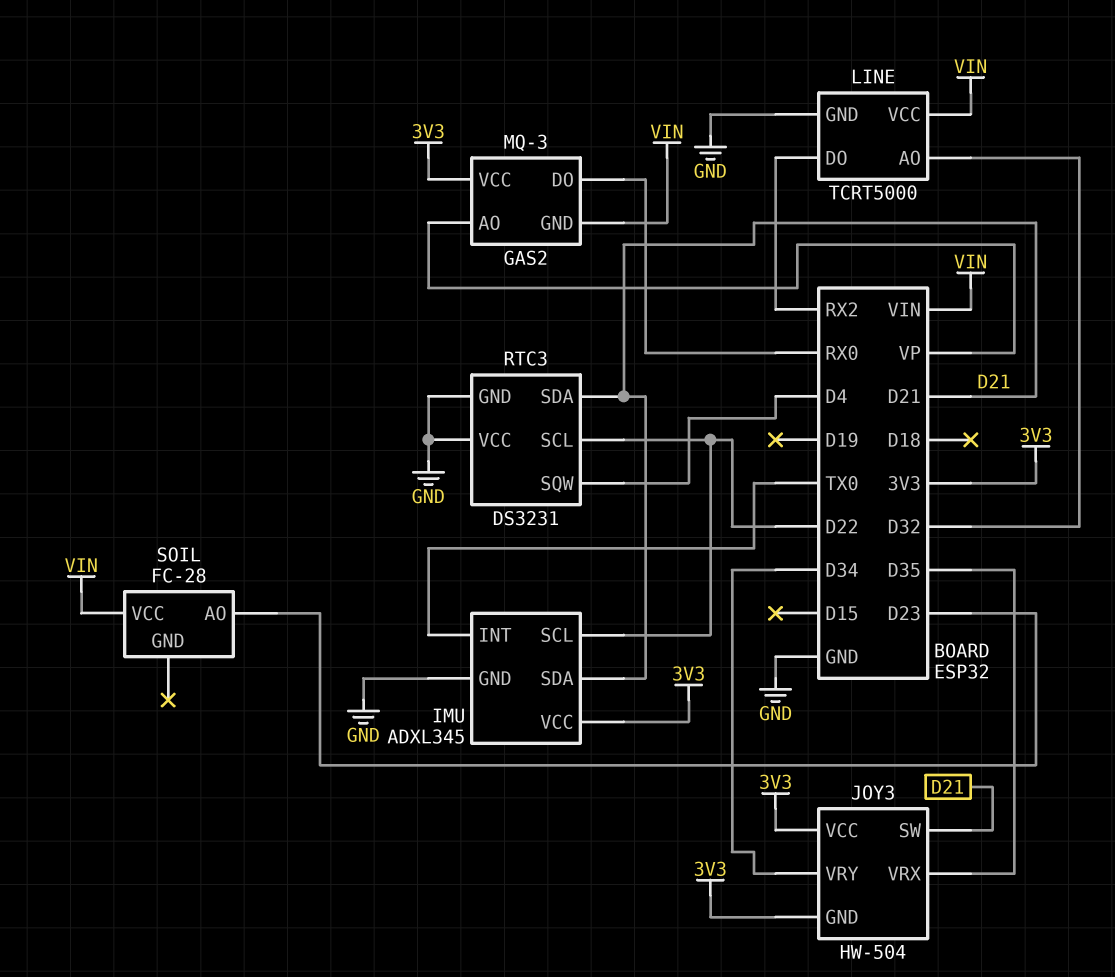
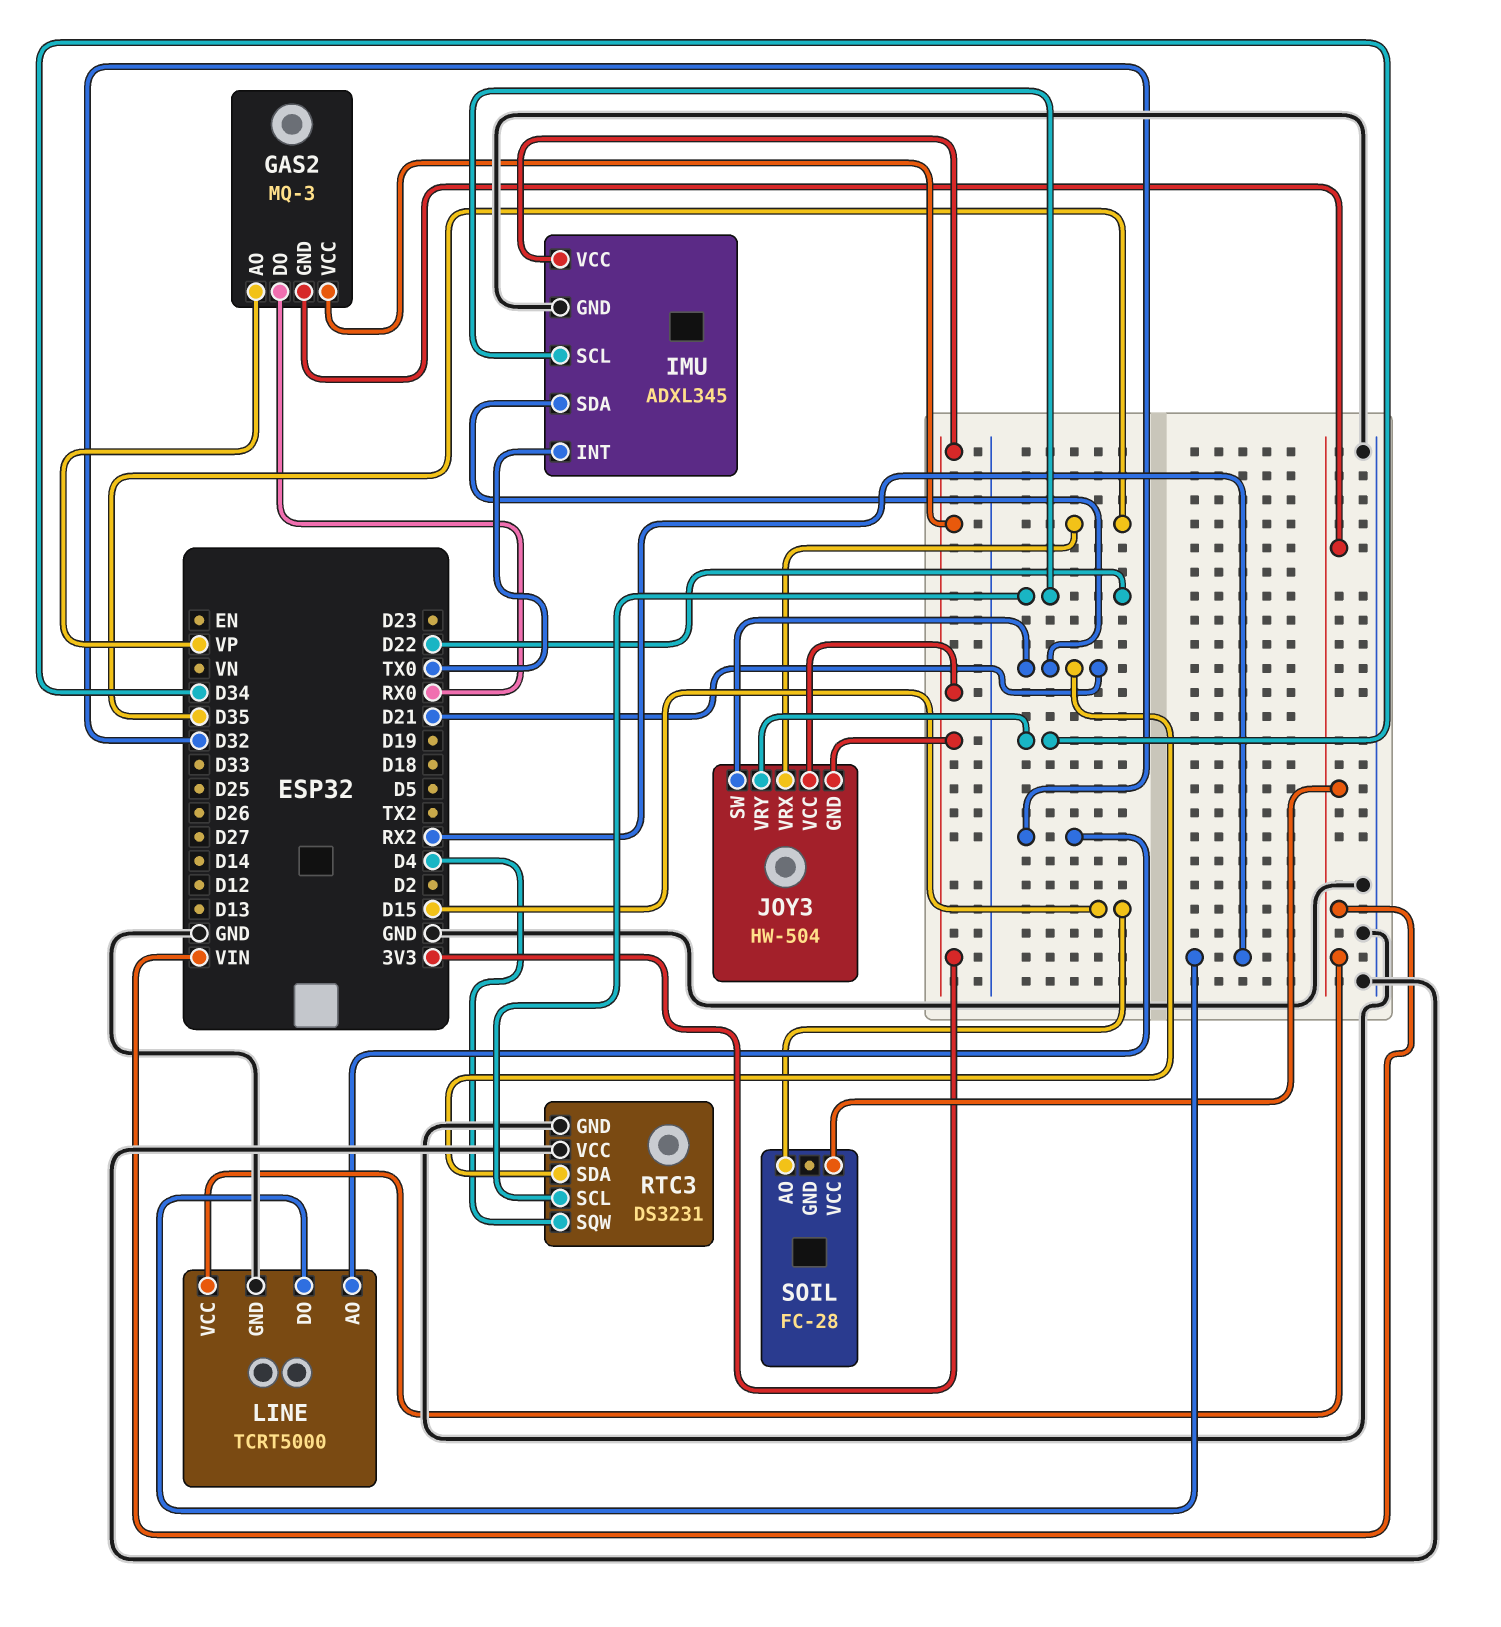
SOIL pin AO: D23 -> D15

